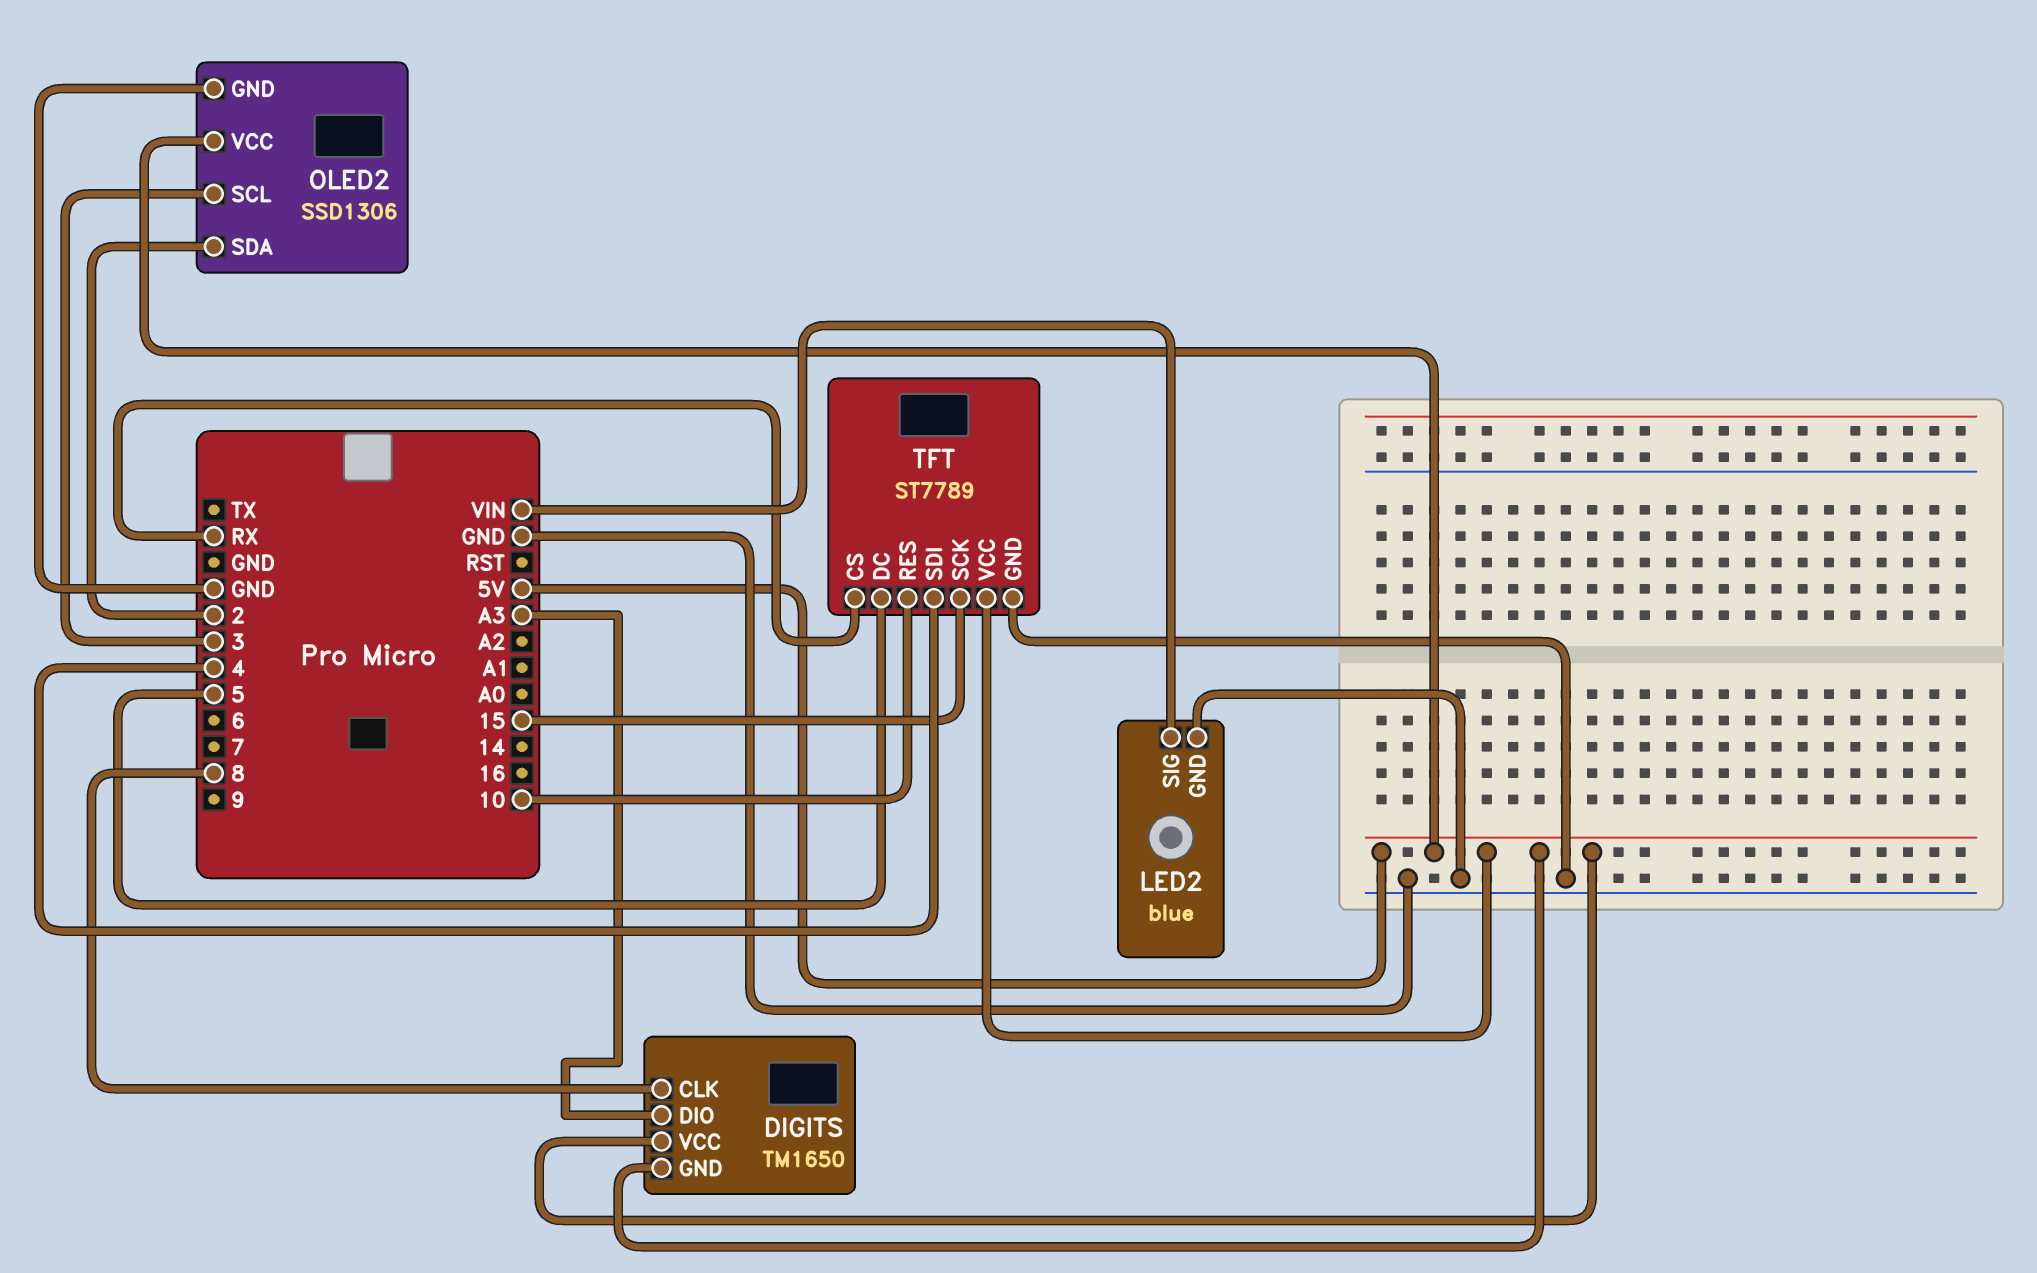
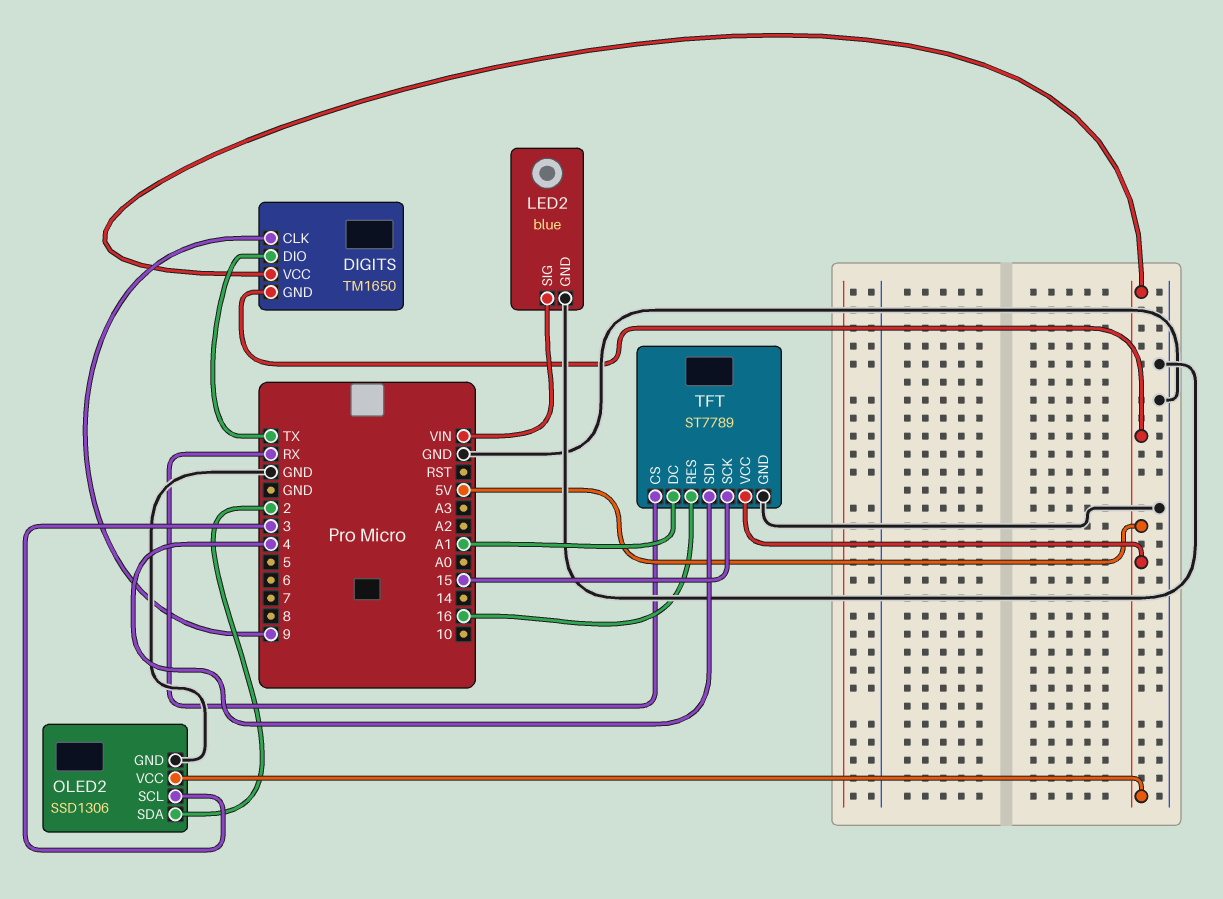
DIGITS pin CLK: 8 -> 9
DIGITS pin DIO: A3 -> TX
TFT pin DC: 5 -> A1
TFT pin RES: 10 -> 16

